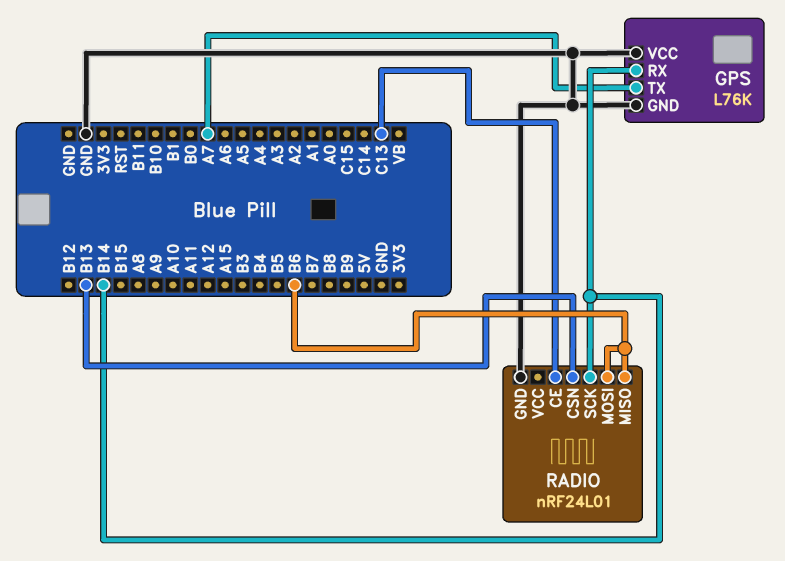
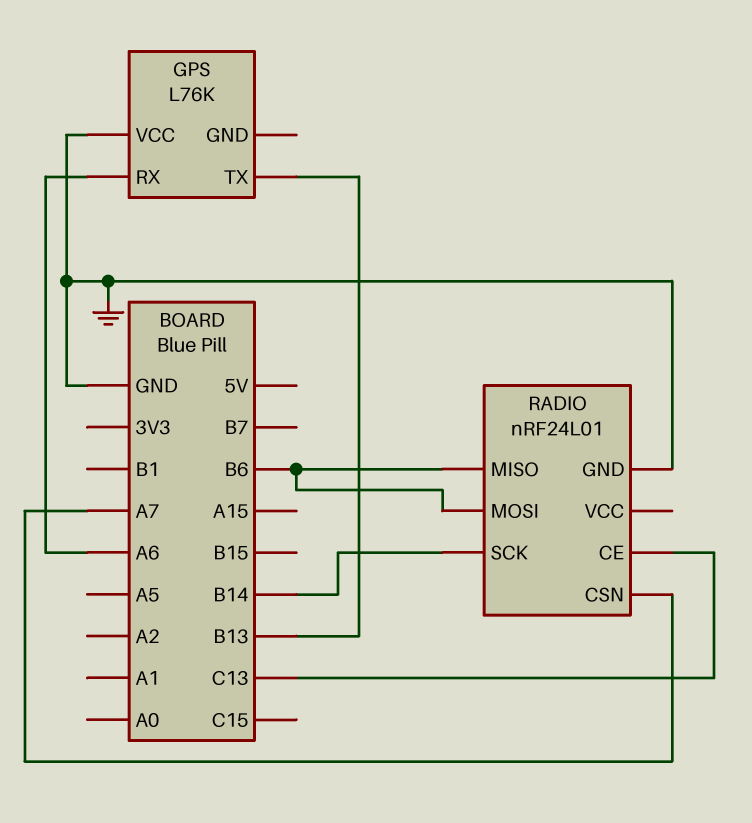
GPS pin GND: GND -> none
GPS pin RX: B14 -> A6
GPS pin TX: A7 -> B13
RADIO pin CSN: B13 -> A7

